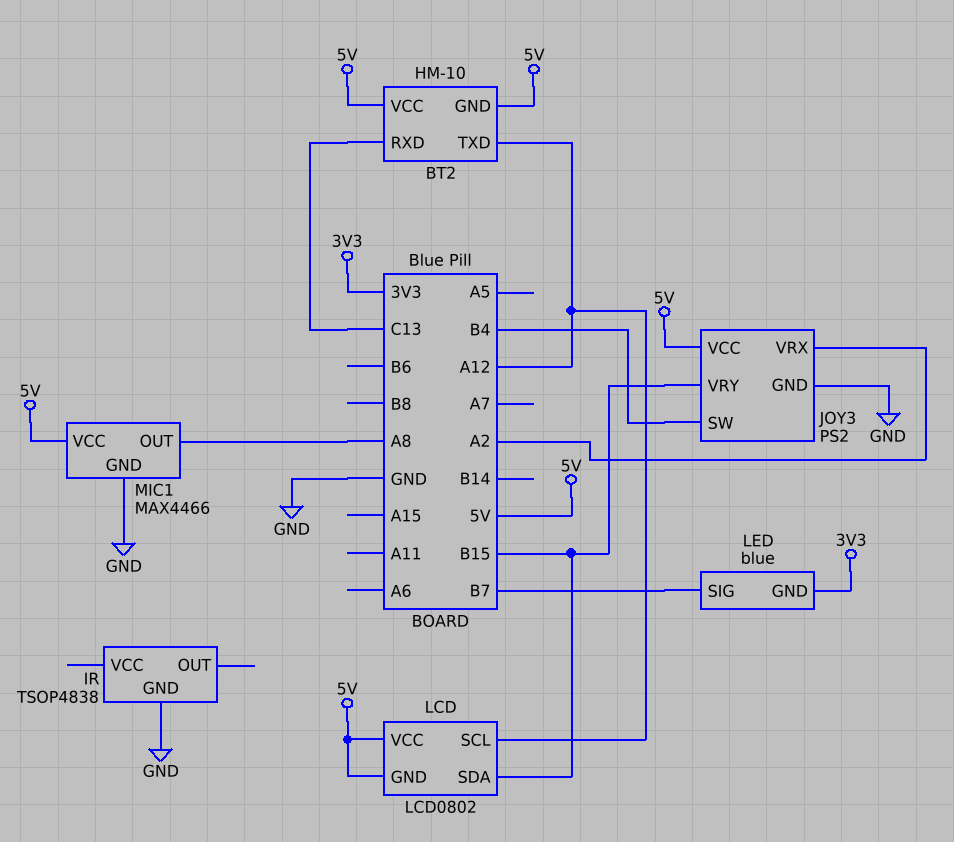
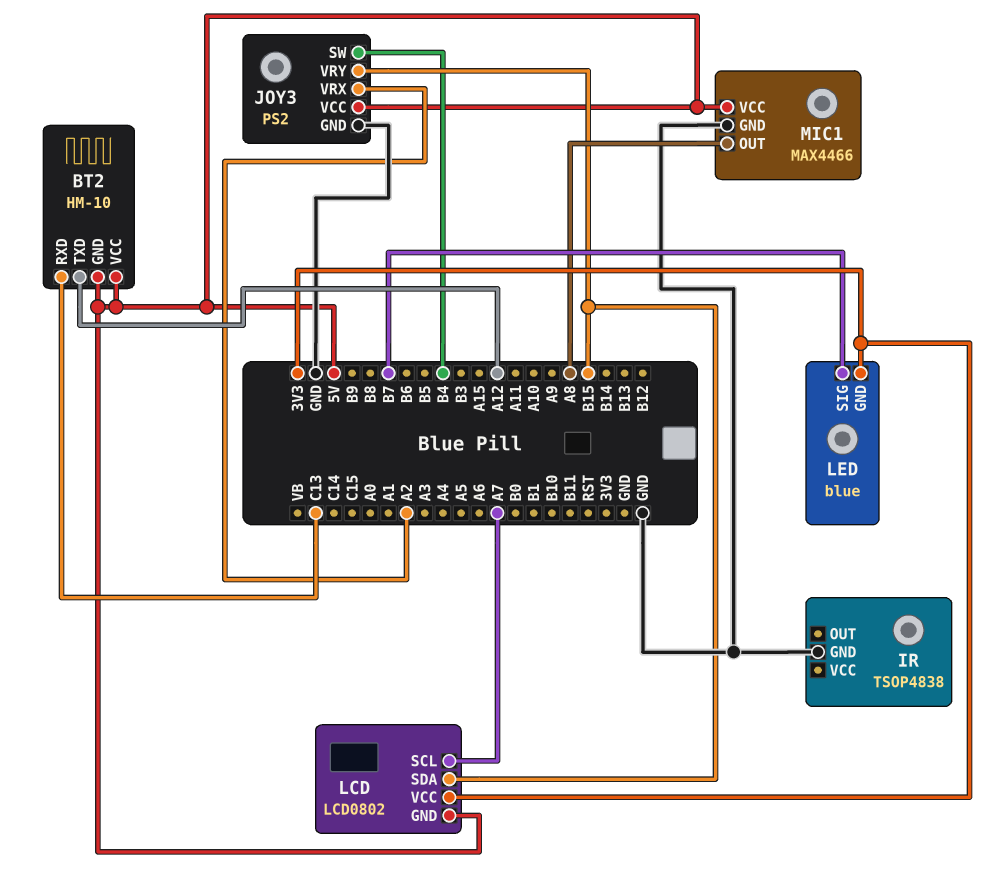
LCD pin SCL: A12 -> A7
LCD pin VCC: 5V -> 3V3

